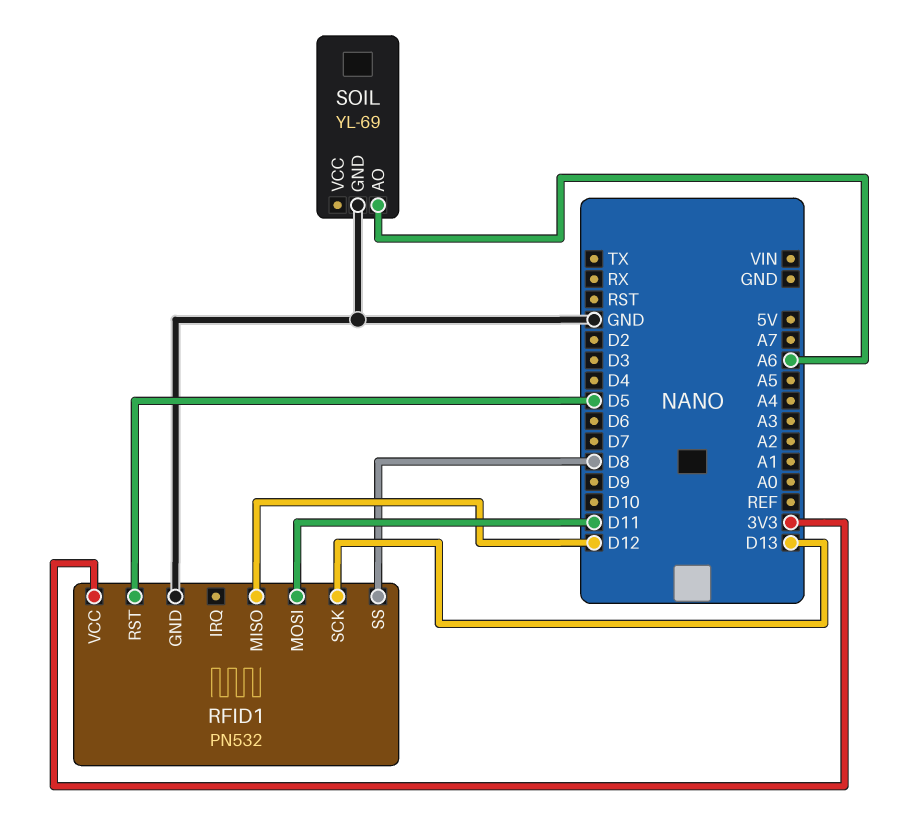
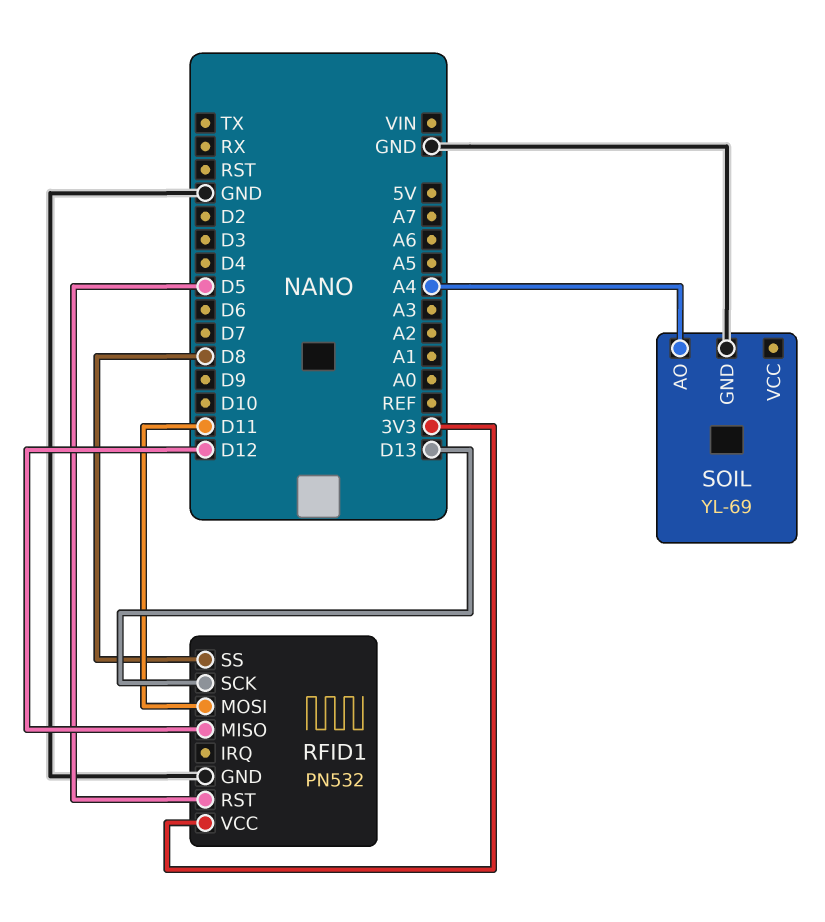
SOIL pin AO: A6 -> A4

